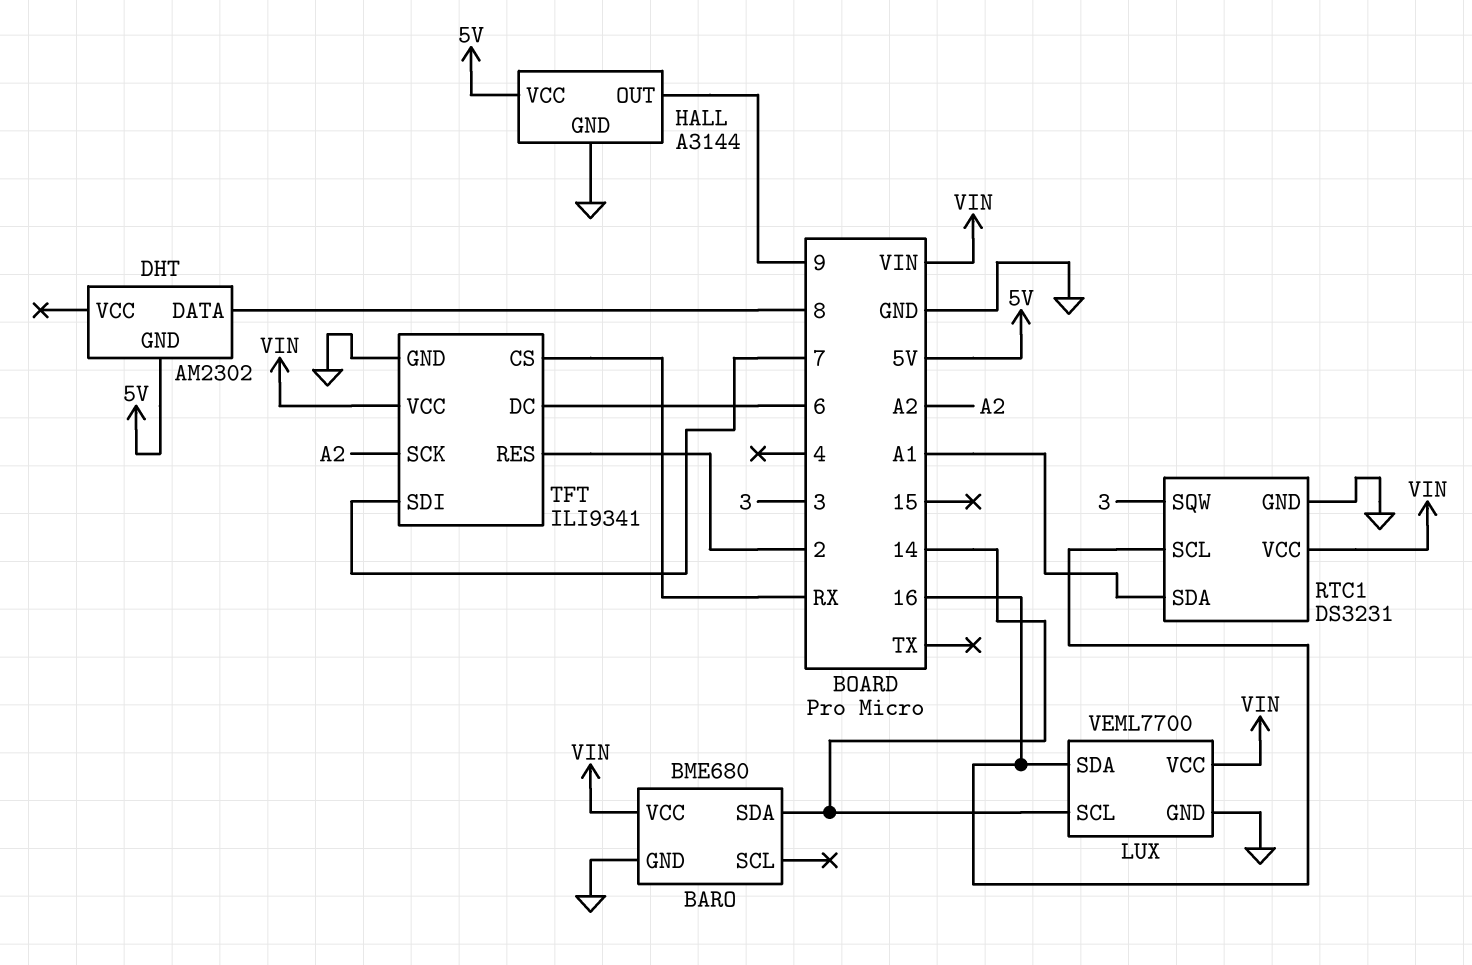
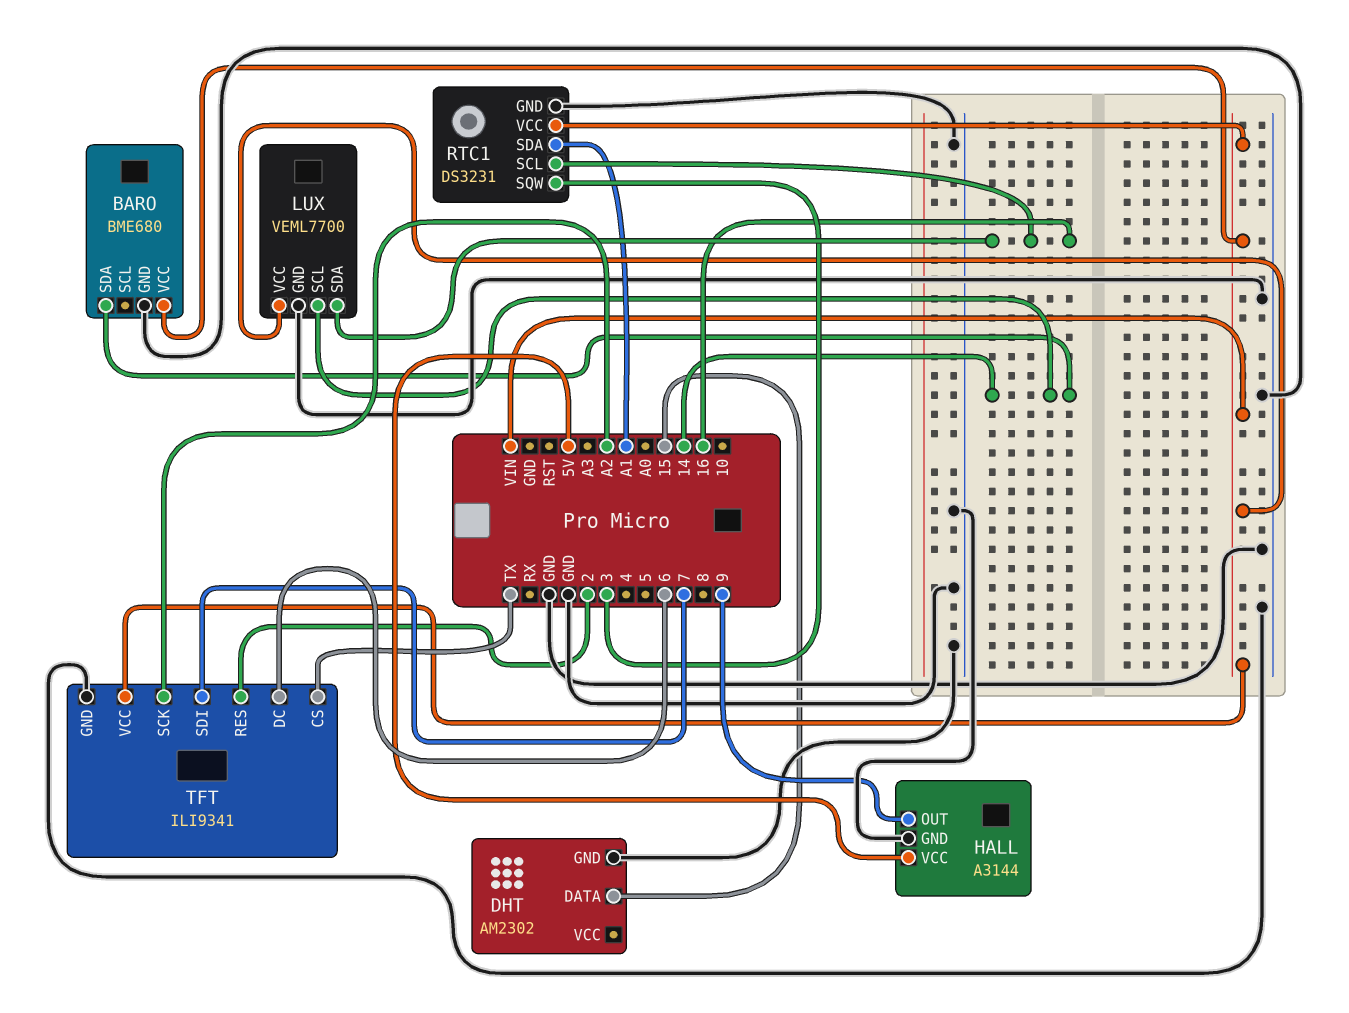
DHT pin DATA: 8 -> 15
DHT pin GND: 5V -> GND
TFT pin CS: RX -> TX

